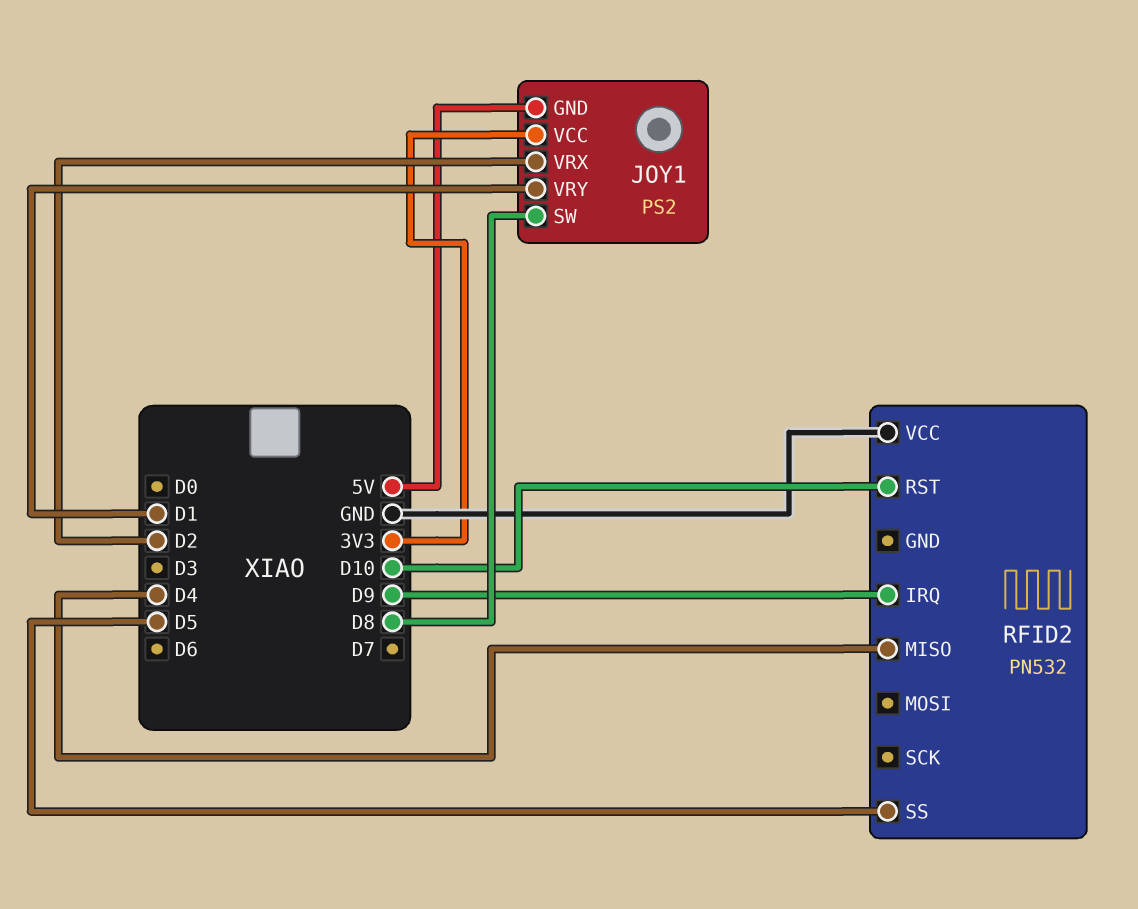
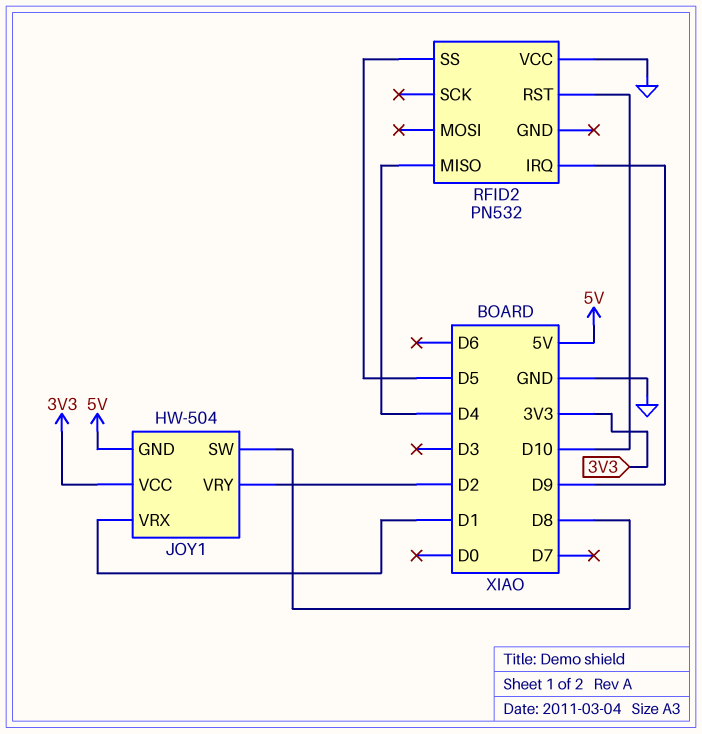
JOY1: PS2 -> HW-504
JOY1 pin VRX: D2 -> D1
JOY1 pin VRY: D1 -> D2

